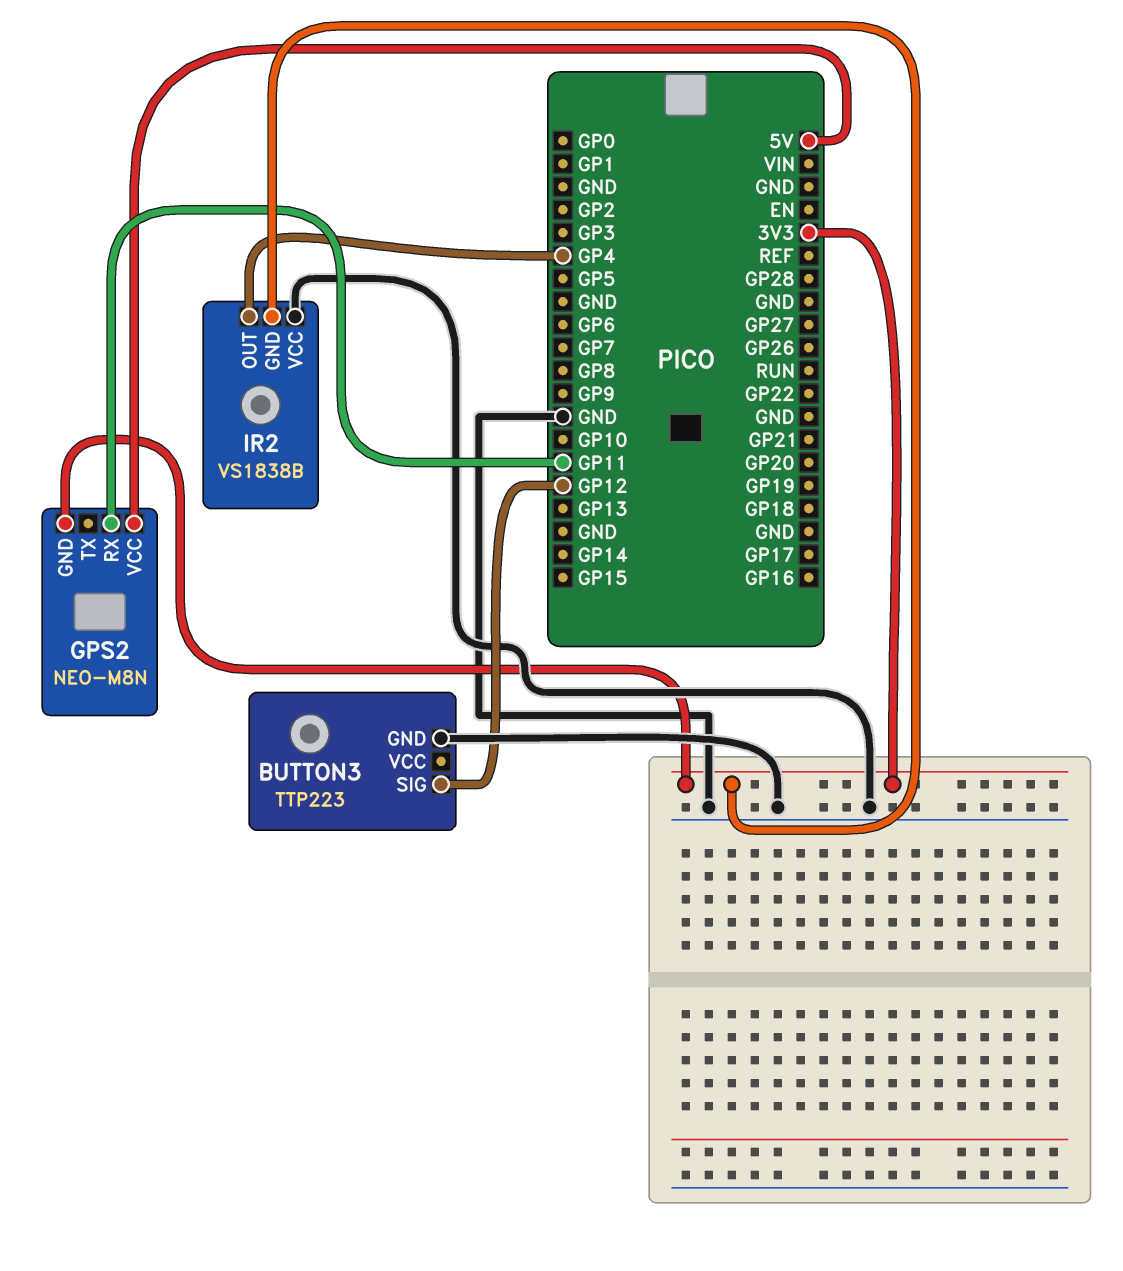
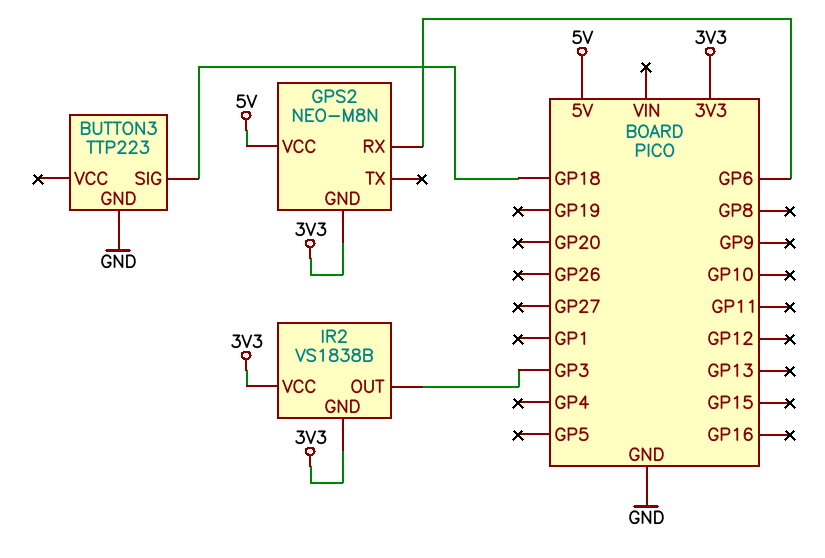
BUTTON3 pin SIG: GP12 -> GP18
GPS2 pin RX: GP11 -> GP6
IR2 pin OUT: GP4 -> GP3
IR2 pin VCC: GND -> 3V3

